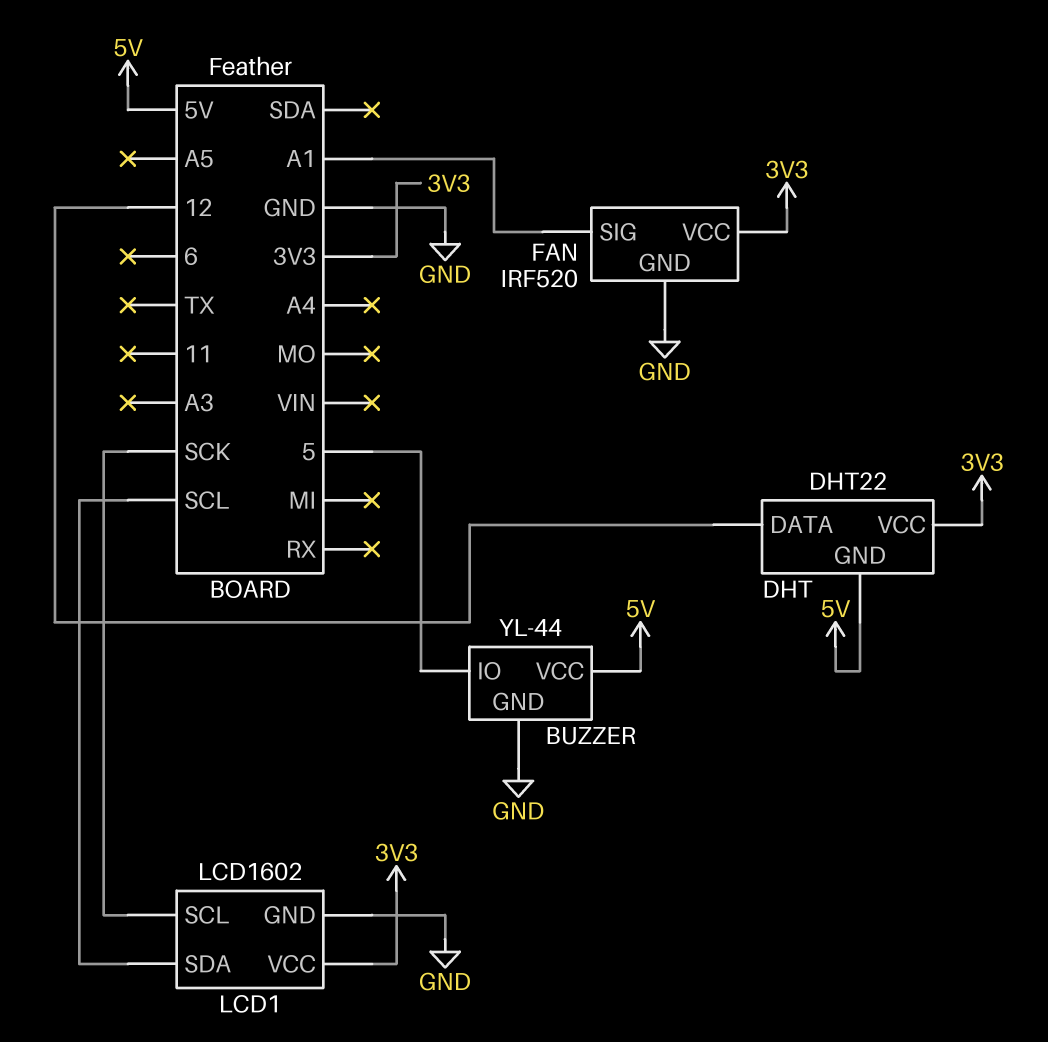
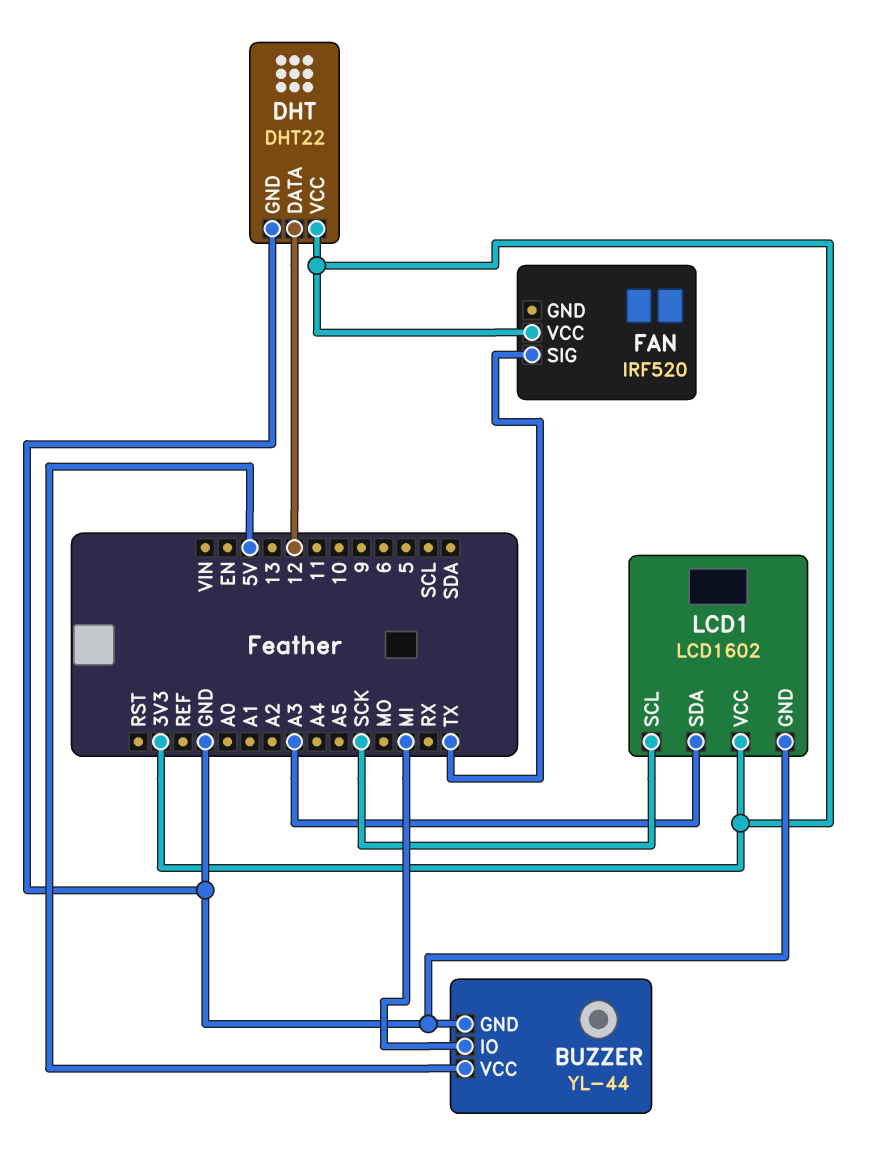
BUZZER pin IO: 5 -> MI
DHT pin GND: 5V -> GND
FAN pin GND: GND -> none
FAN pin SIG: A1 -> TX
LCD1 pin SDA: SCL -> A3

